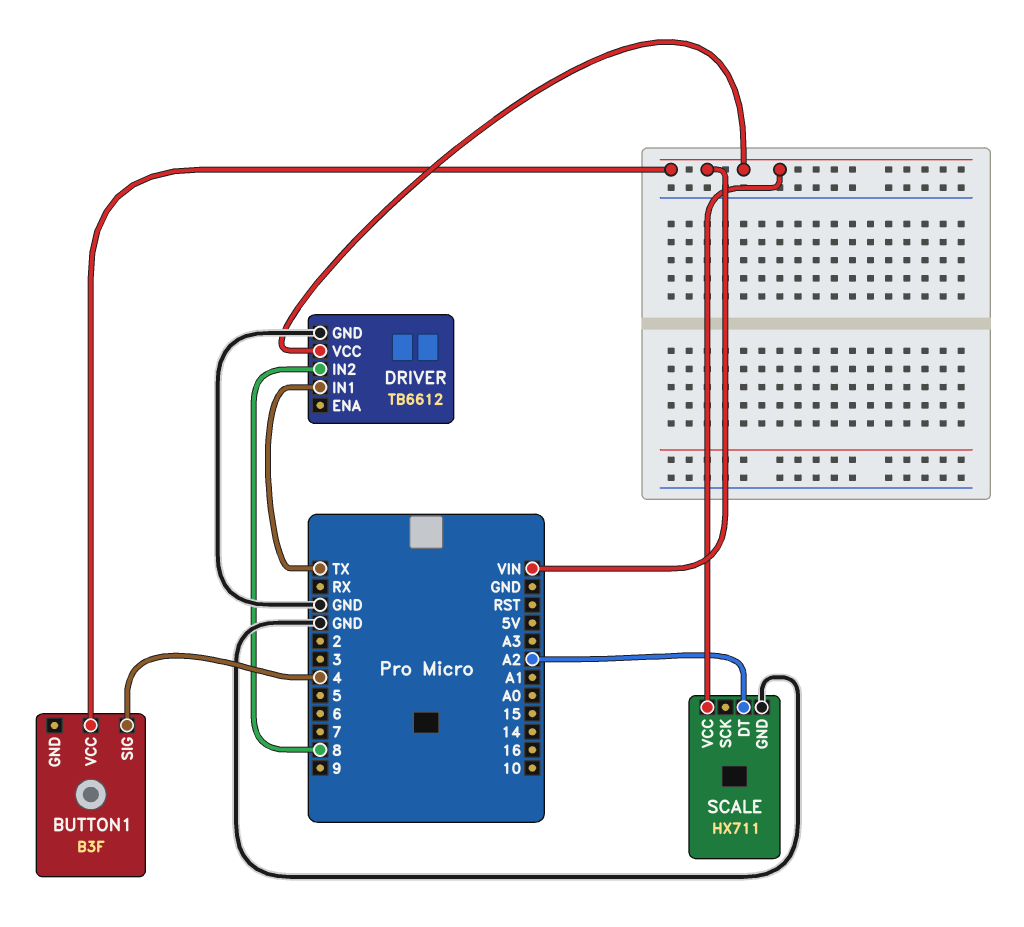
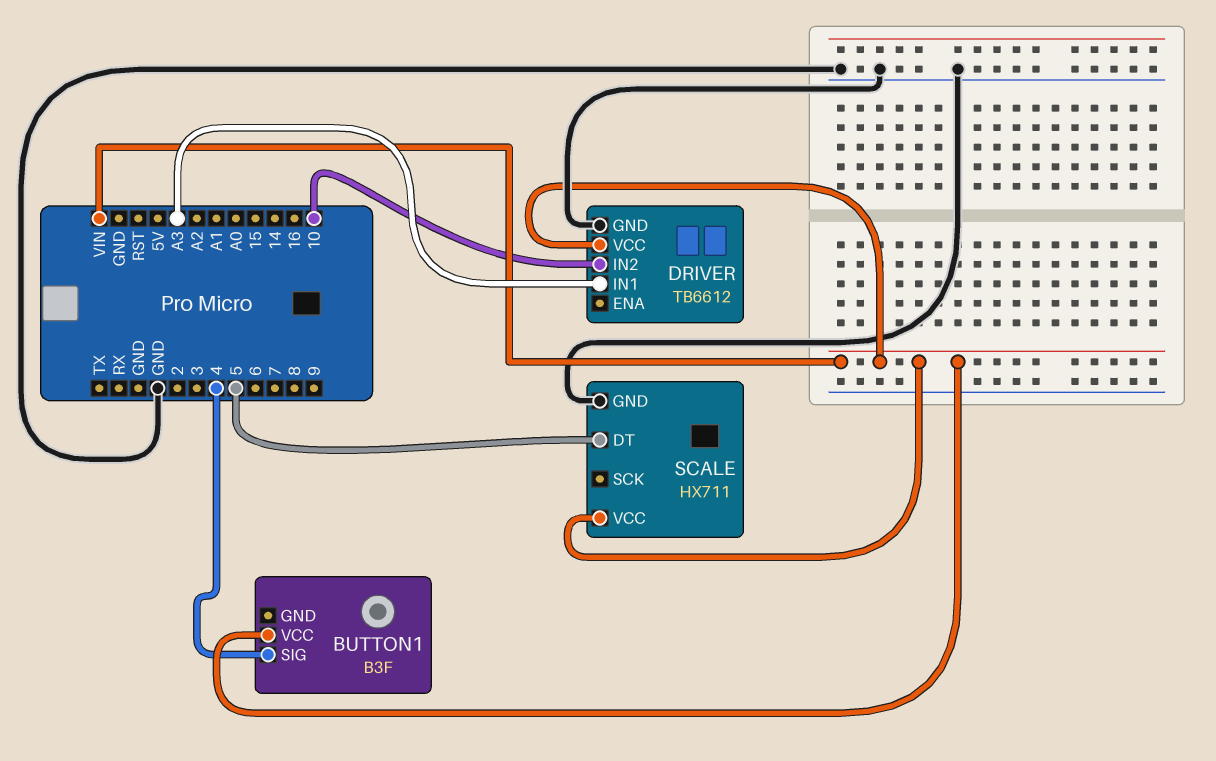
DRIVER pin IN1: TX -> A3
DRIVER pin IN2: 8 -> 10
SCALE pin DT: A2 -> 5

